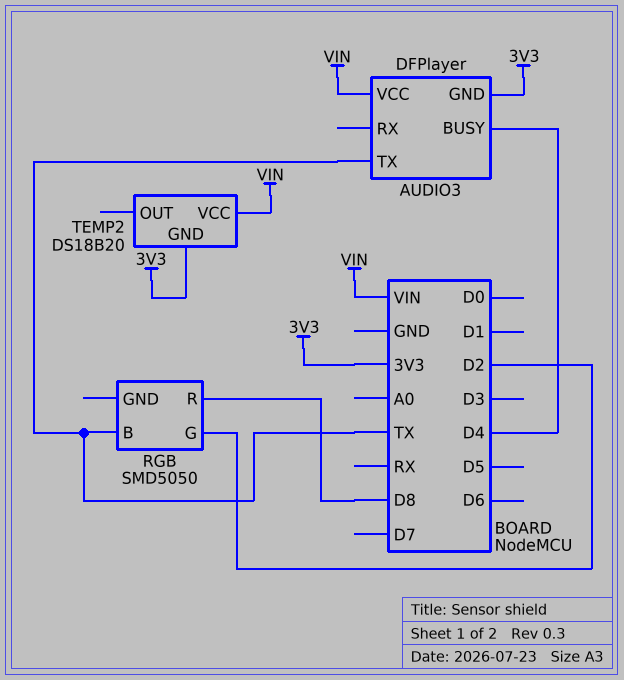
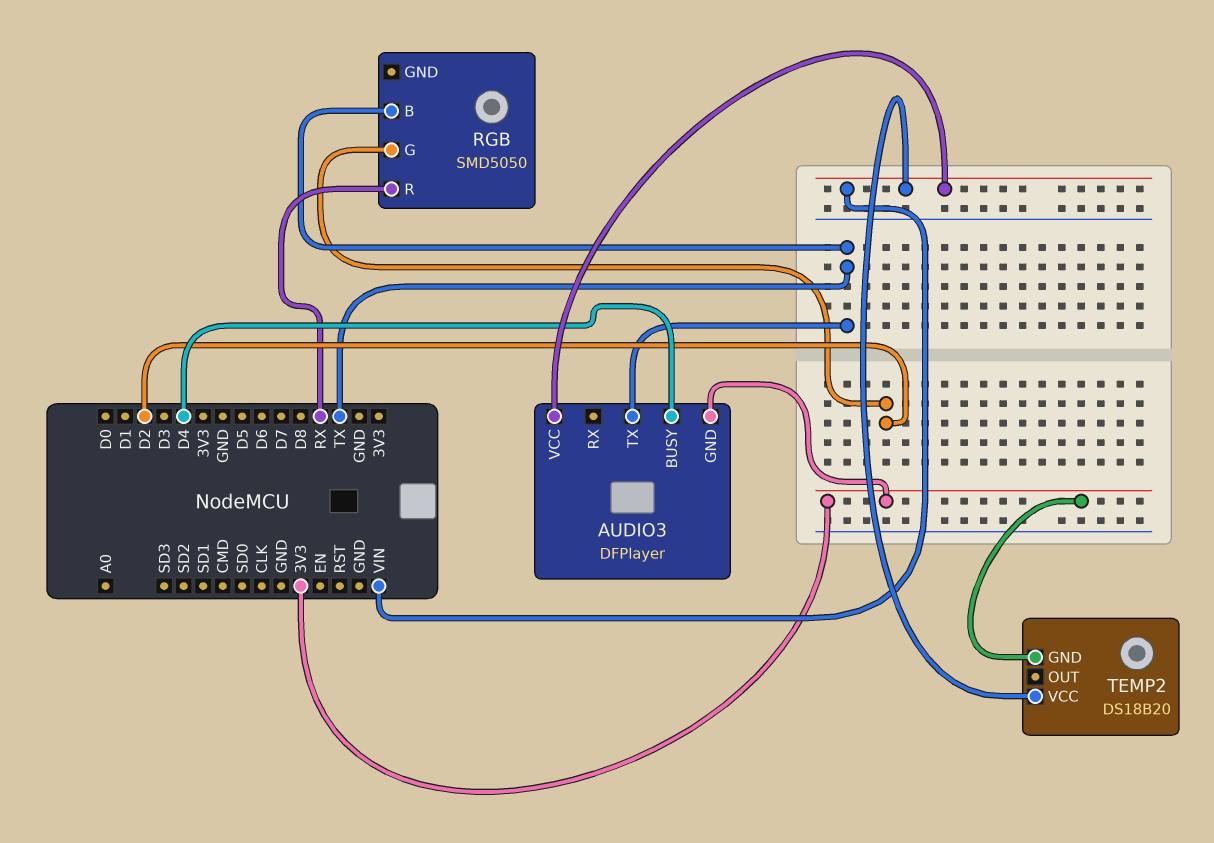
RGB pin R: D8 -> RX

